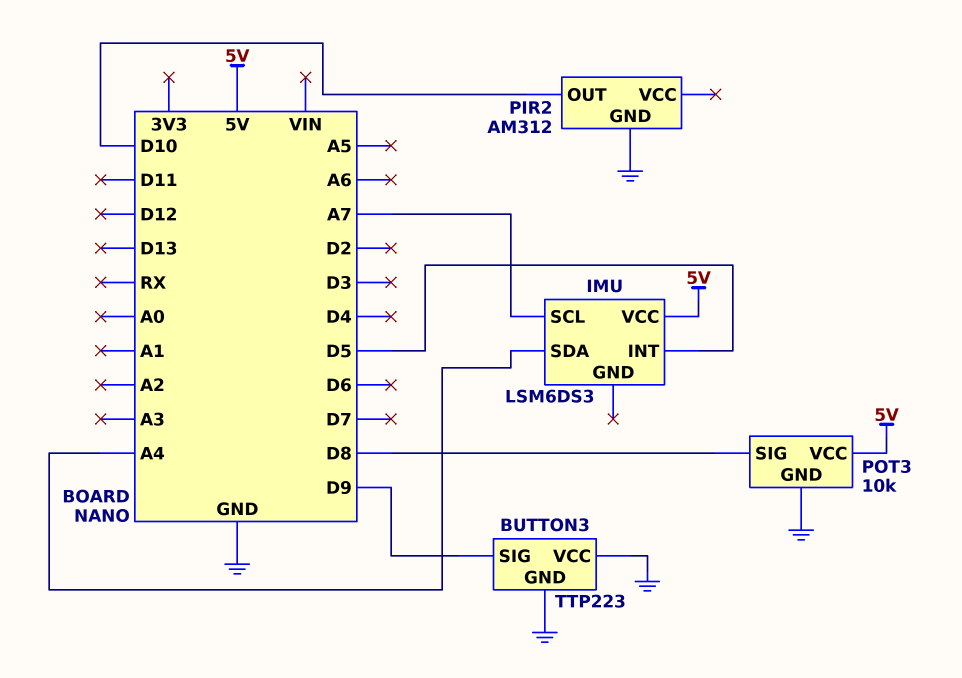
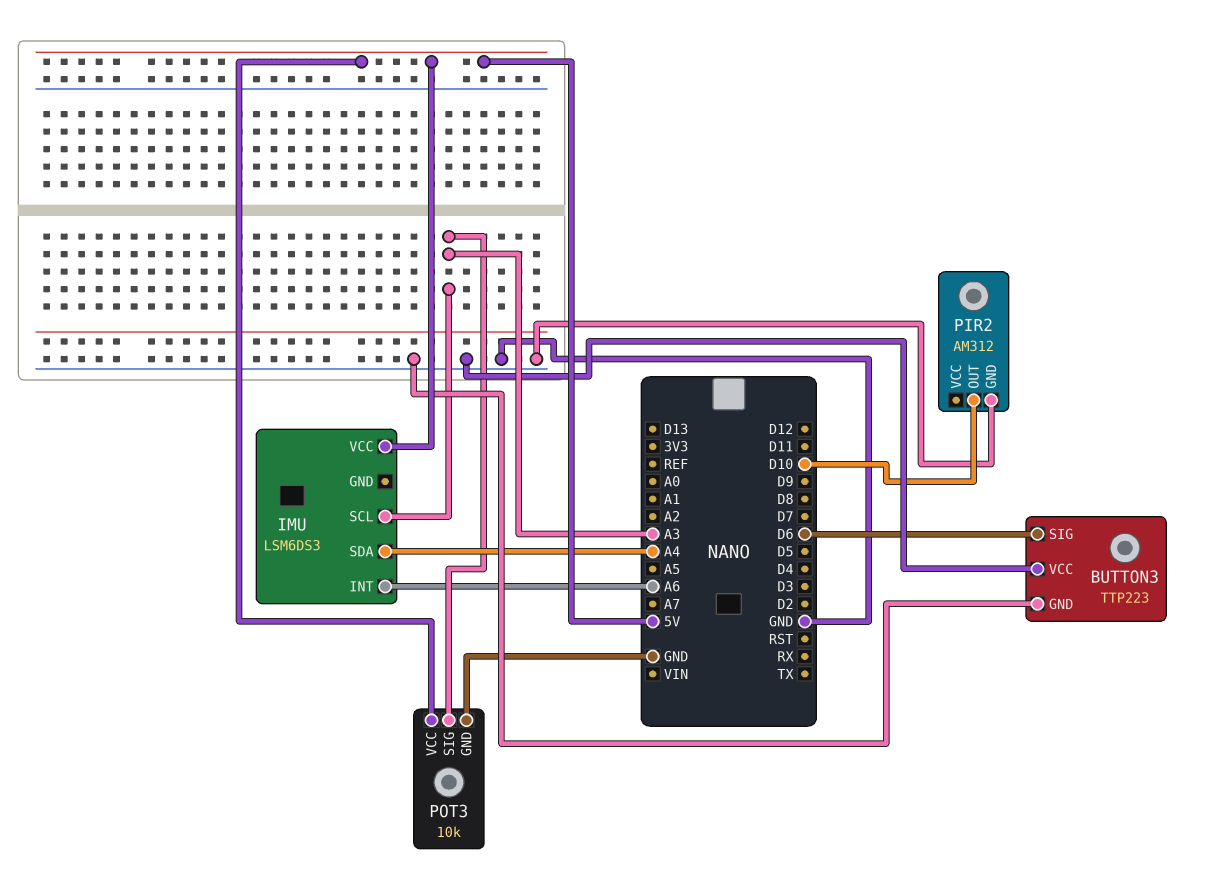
BUTTON3 pin SIG: D9 -> D6
IMU pin INT: D5 -> A6
IMU pin SCL: A7 -> A3
POT3 pin SIG: D8 -> A3

